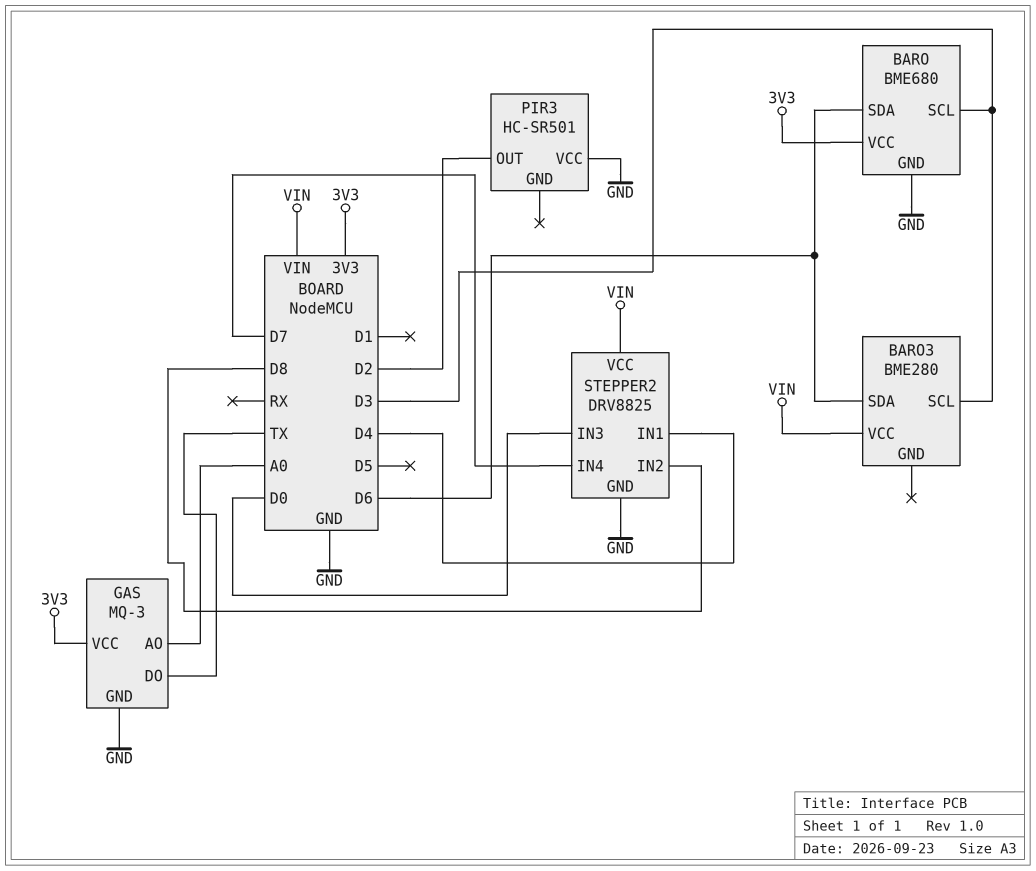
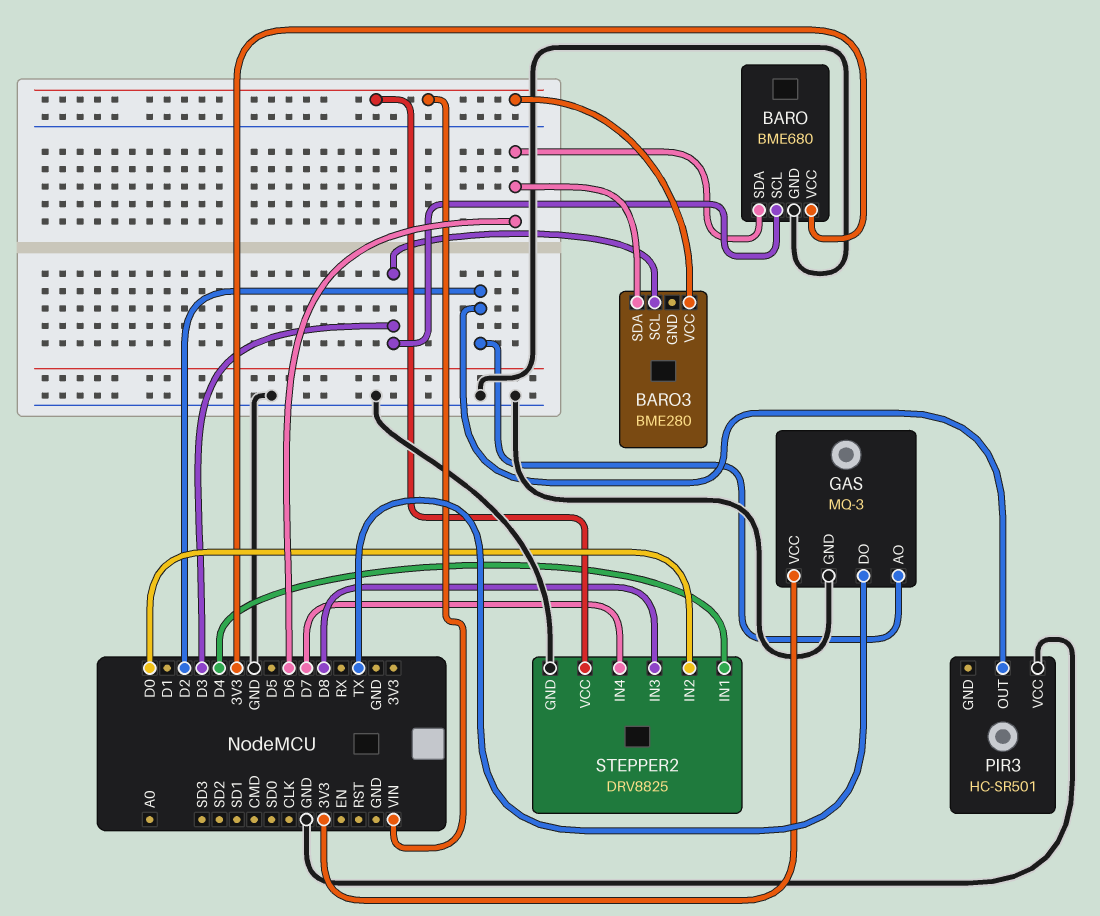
GAS pin AO: A0 -> D2
STEPPER2 pin IN2: D8 -> D0
STEPPER2 pin IN3: D0 -> D8

